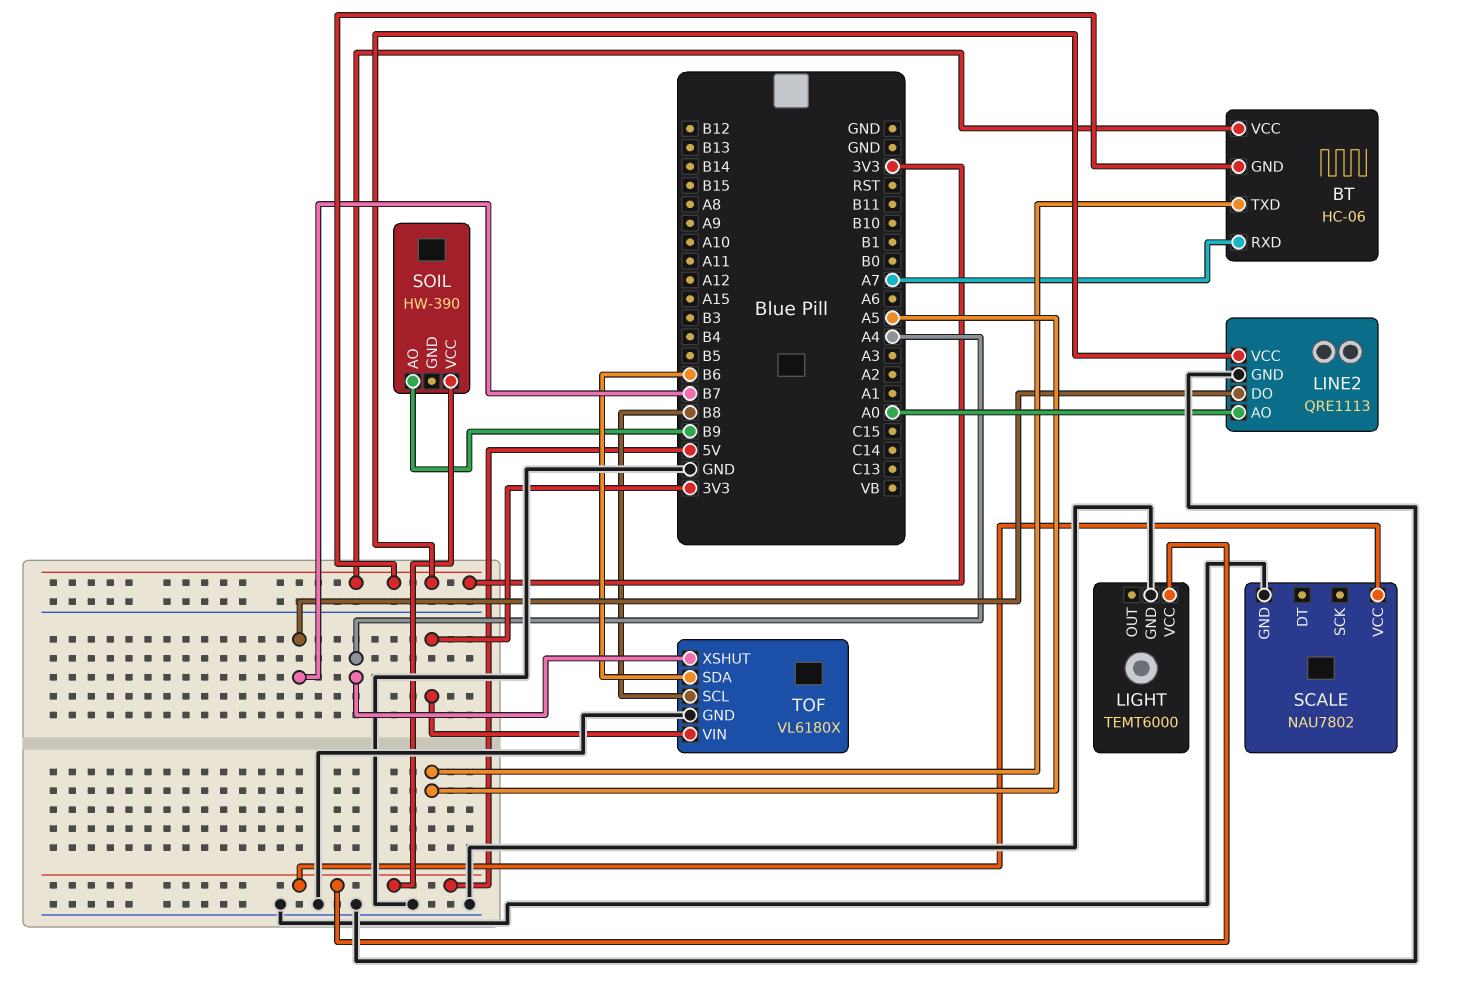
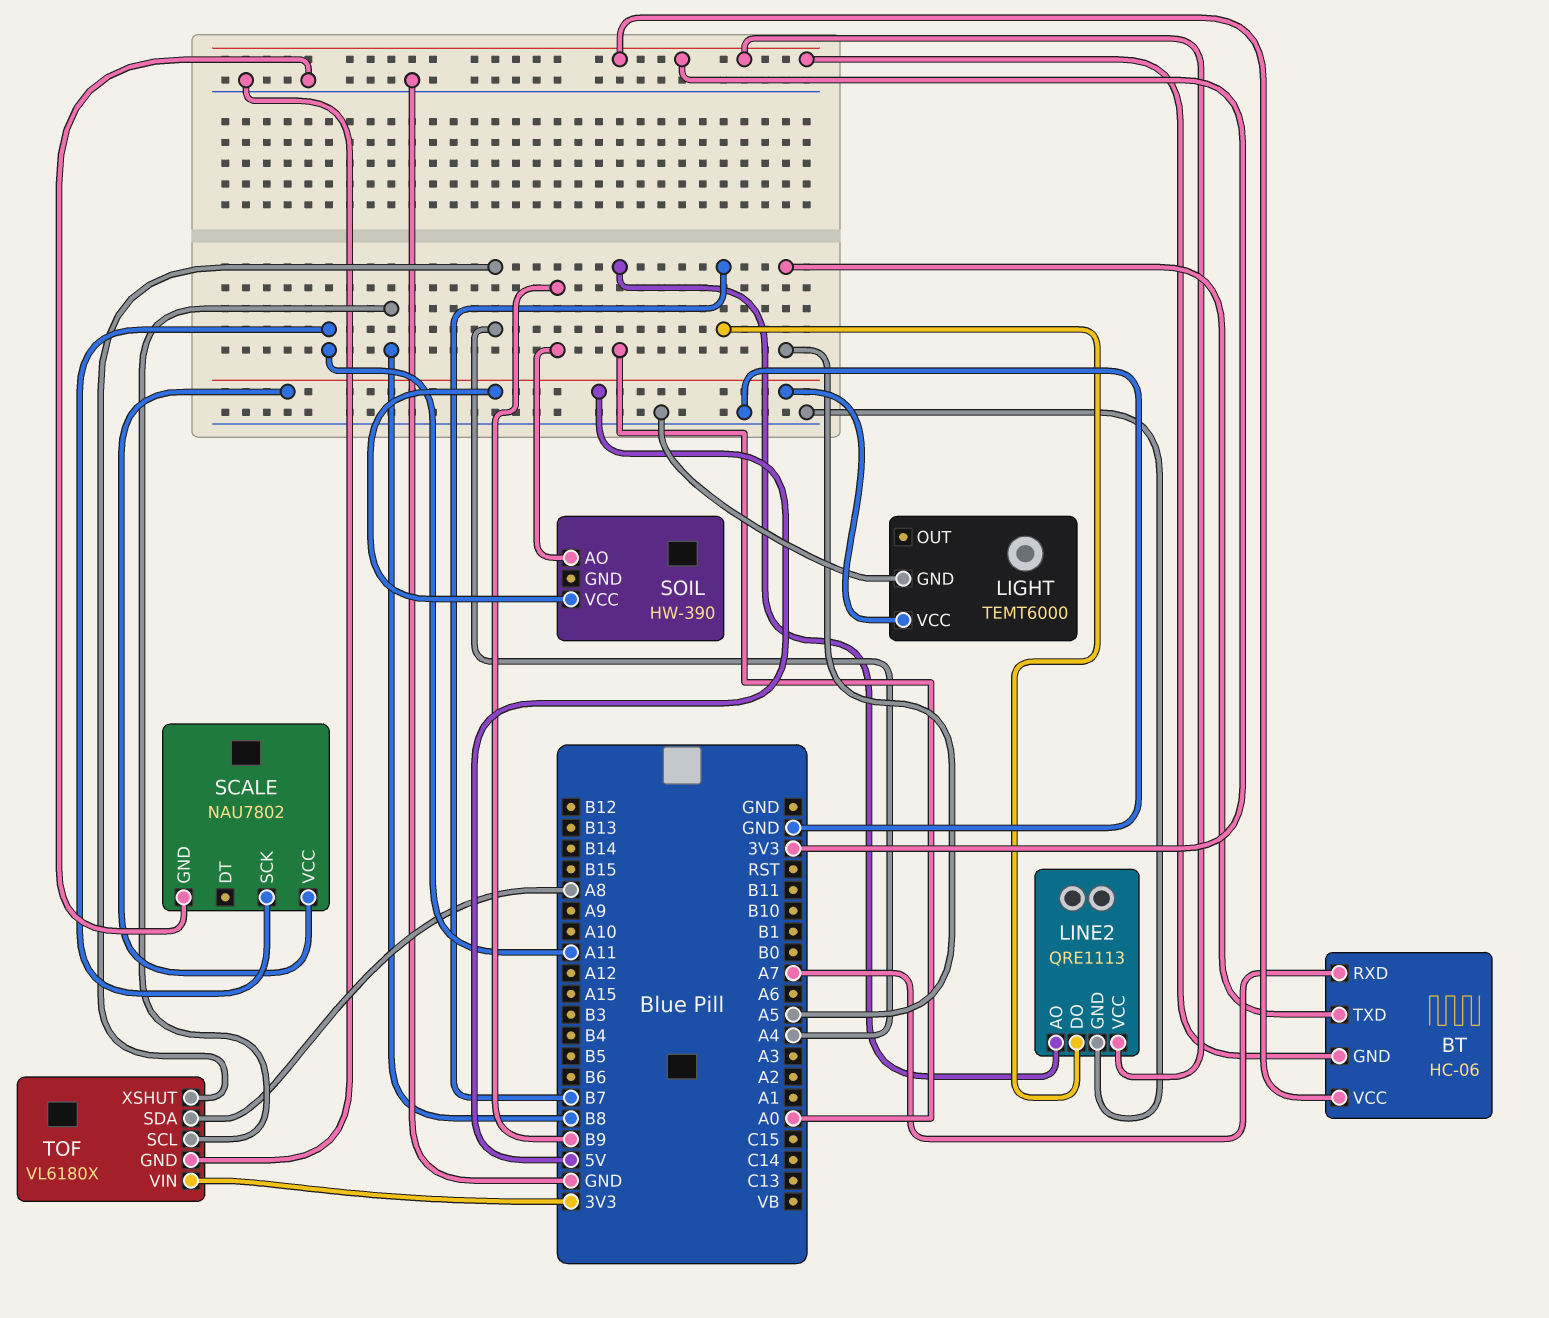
SCALE pin SCK: none -> A11
TOF pin SDA: B6 -> A8

